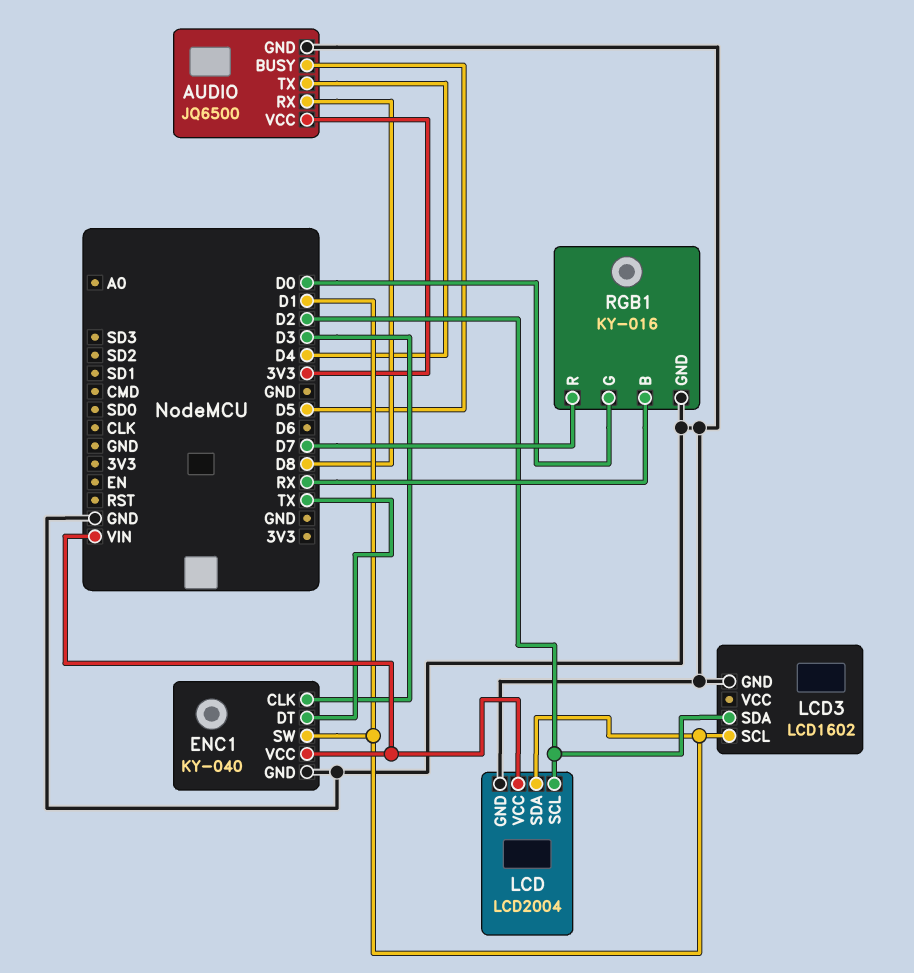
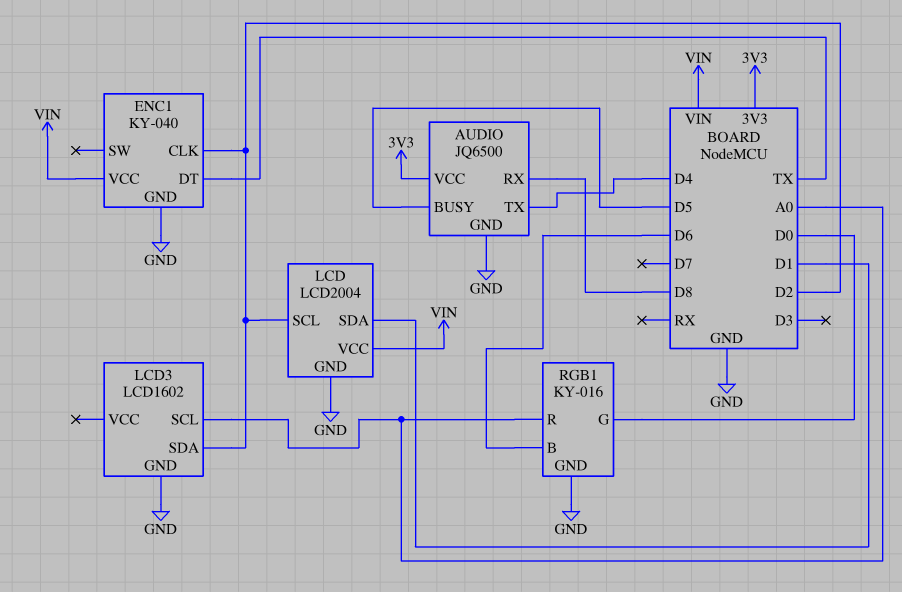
ENC1 pin CLK: D3 -> D2
ENC1 pin SW: D1 -> none
LCD3 pin SCL: D1 -> A0
RGB1 pin B: RX -> D6
RGB1 pin R: D7 -> A0

